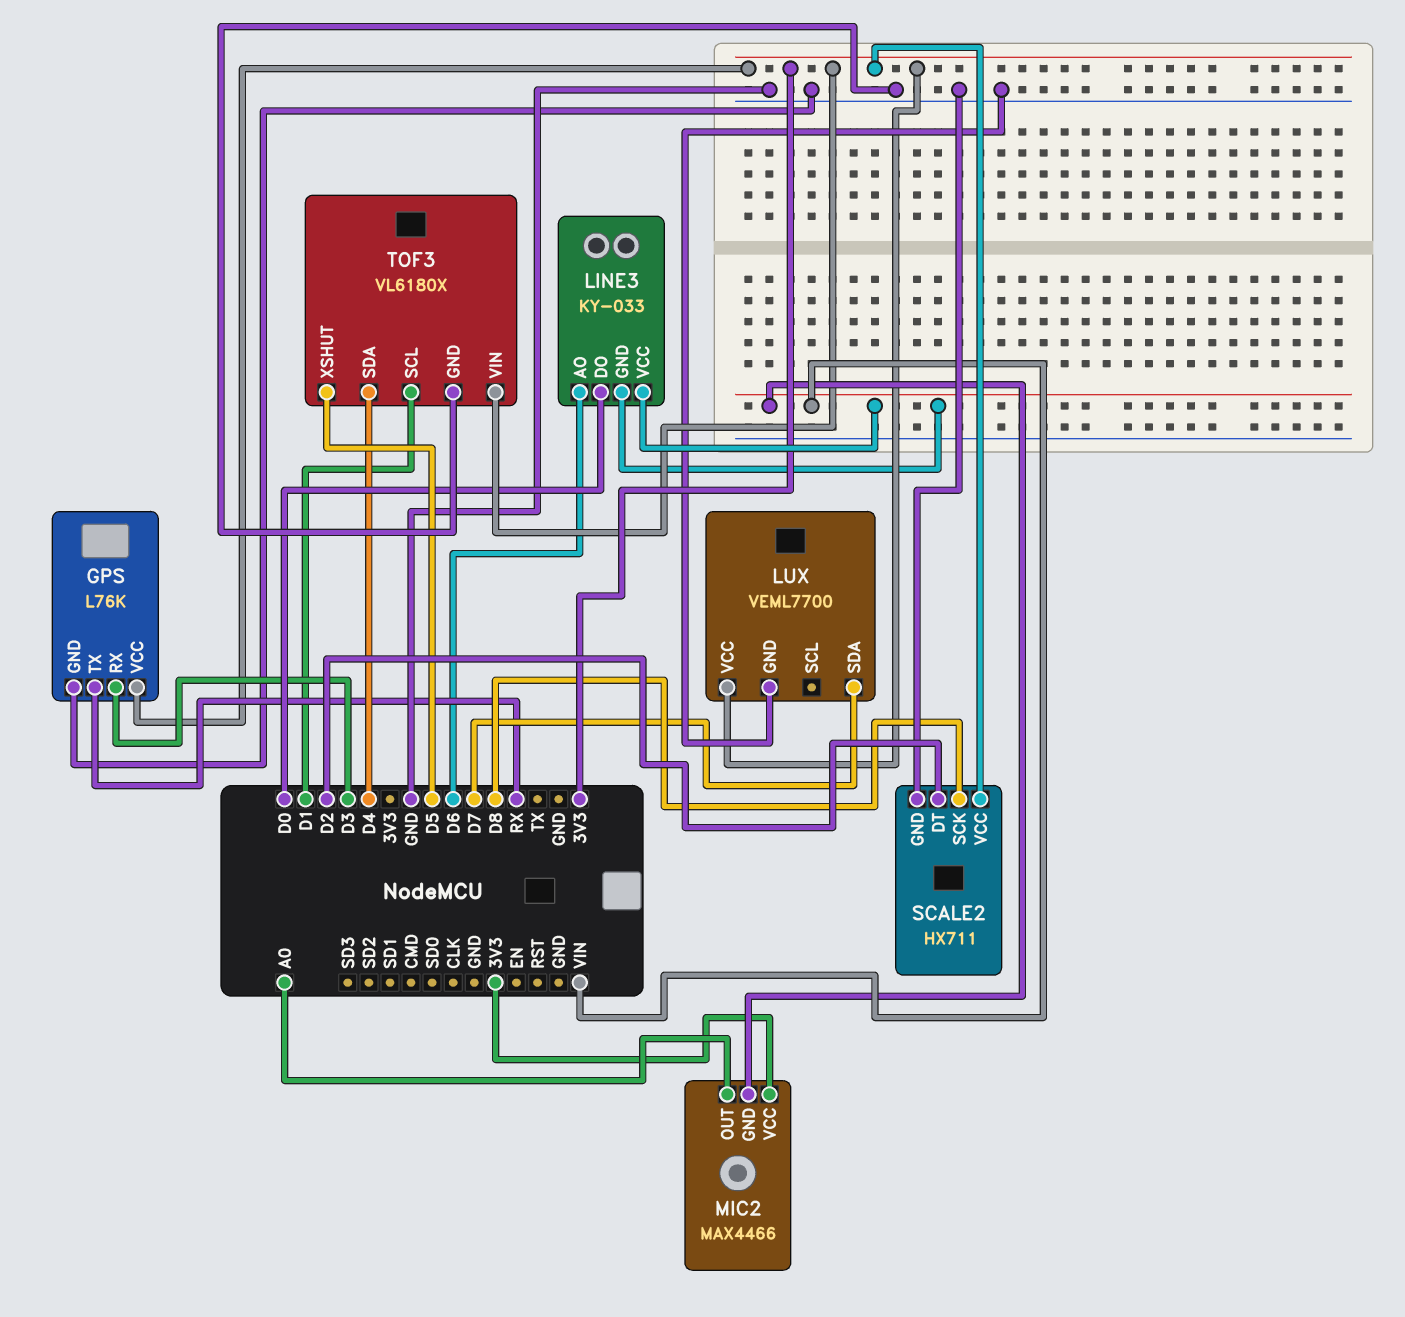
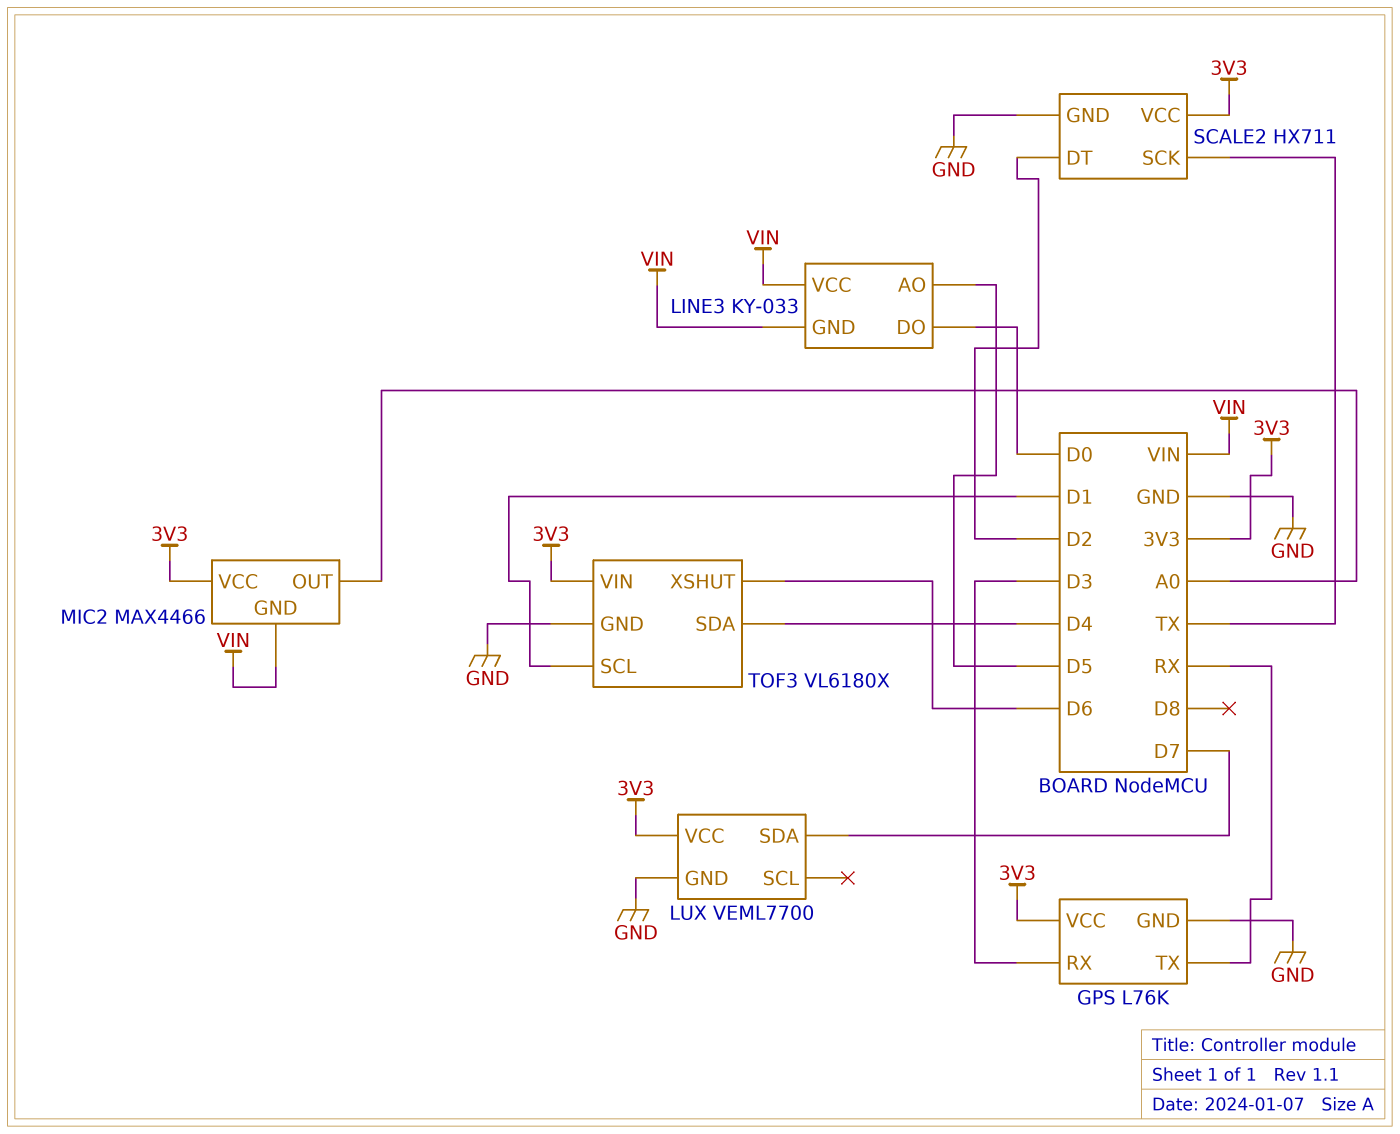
LINE3 pin AO: D6 -> D5
SCALE2 pin SCK: D8 -> TX
TOF3 pin XSHUT: D5 -> D6

